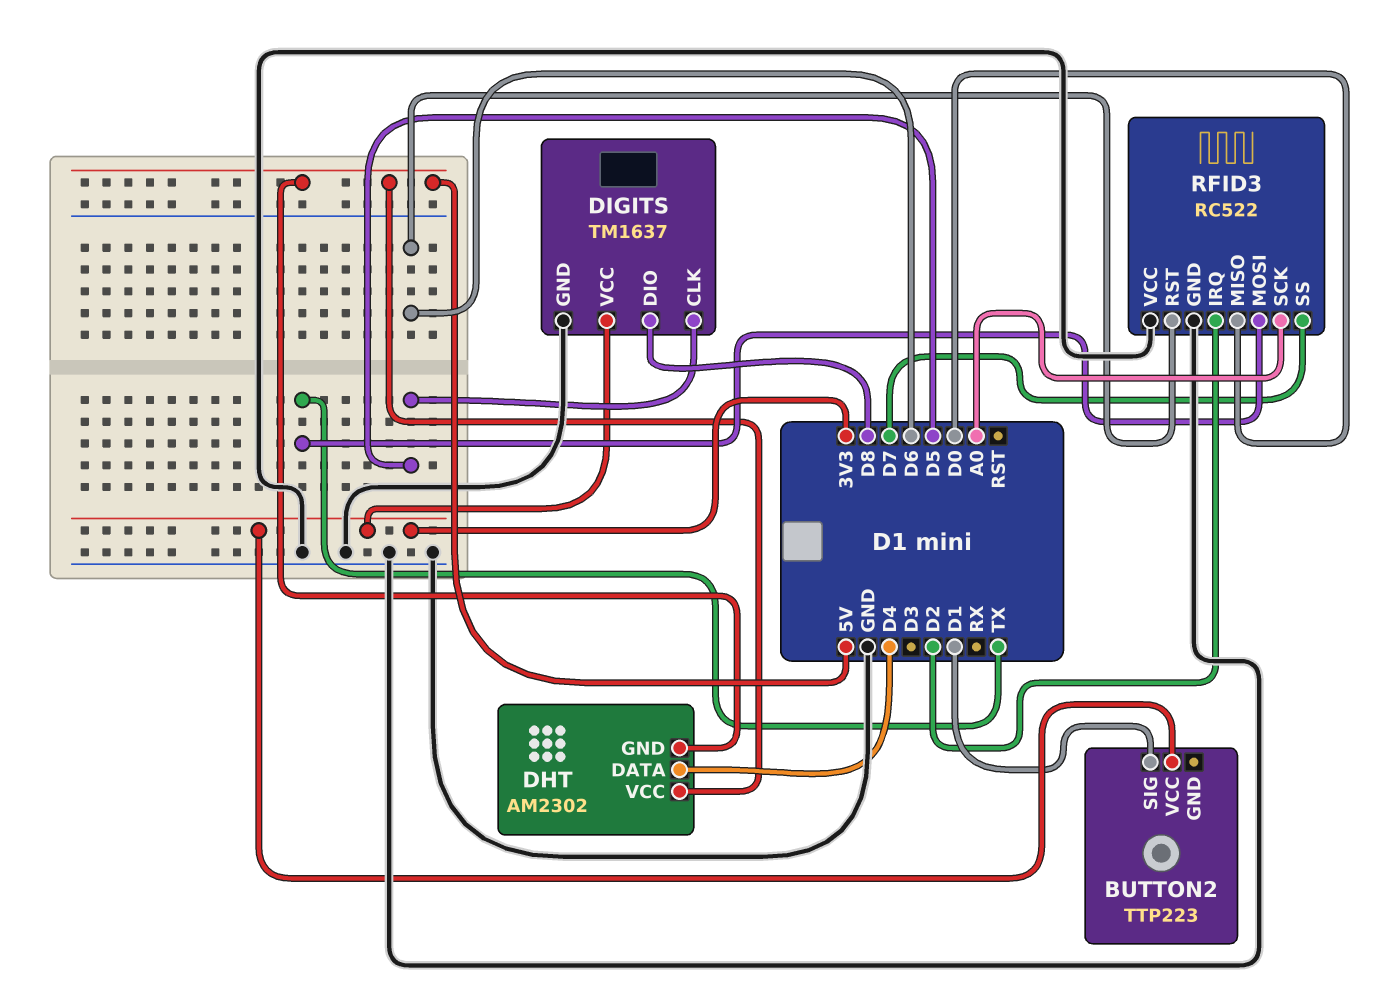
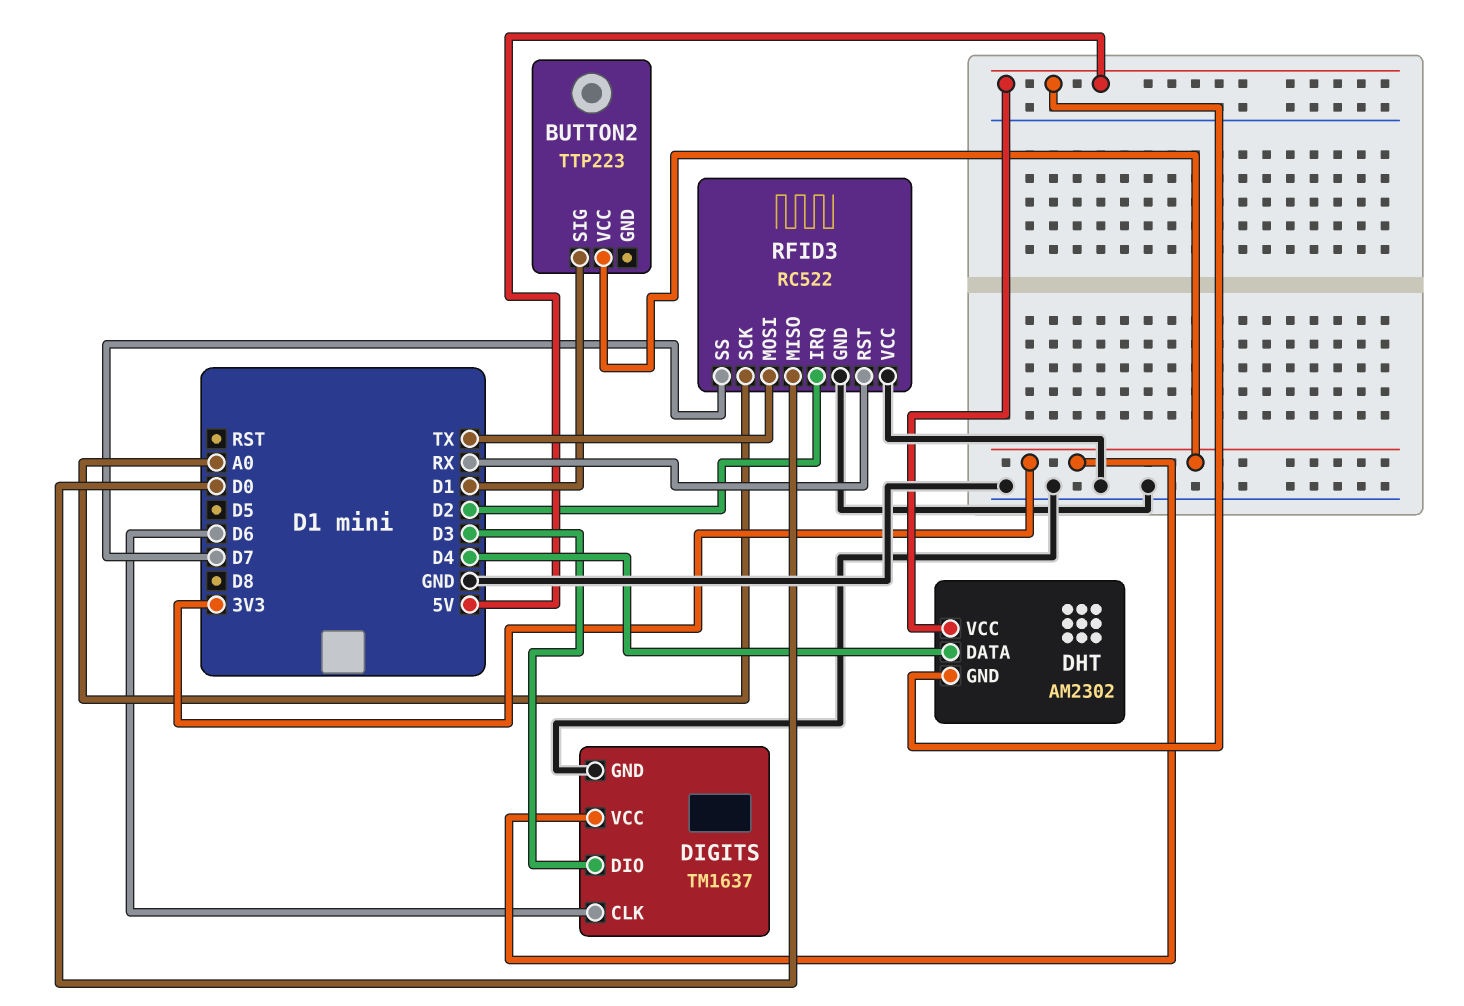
DIGITS pin CLK: D5 -> D6
DIGITS pin DIO: D8 -> D3
RFID3 pin RST: D6 -> RX

